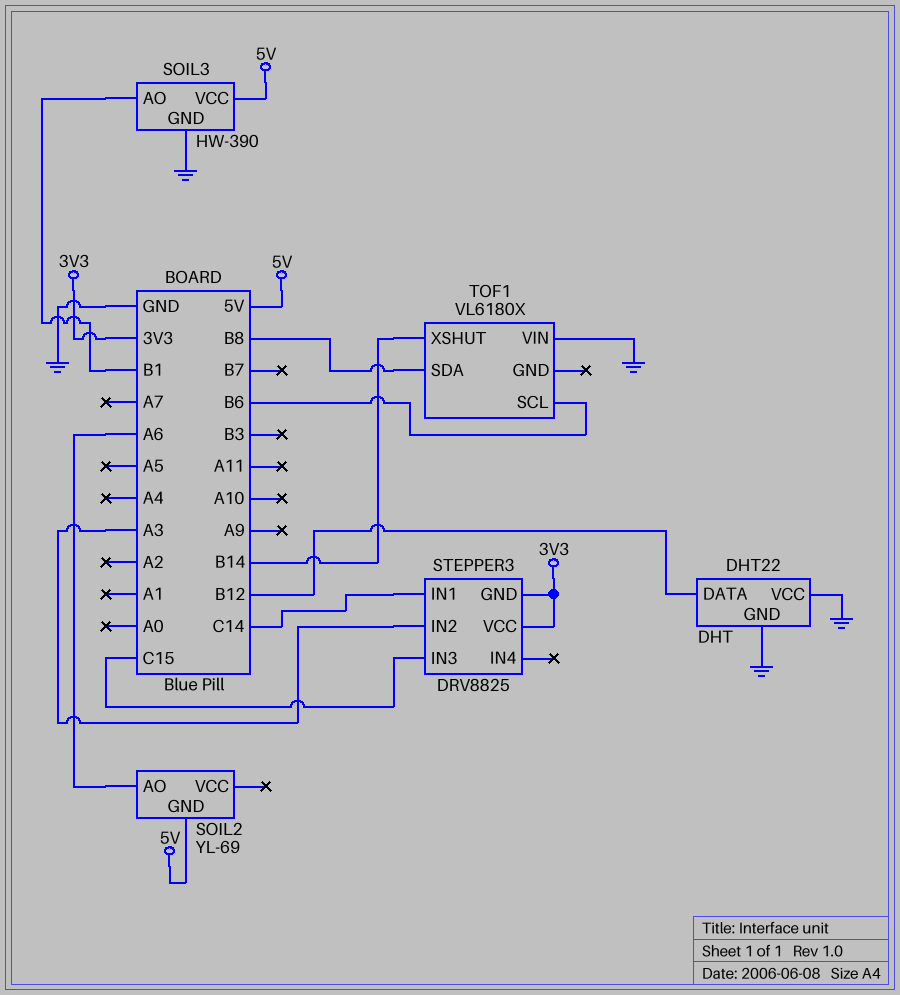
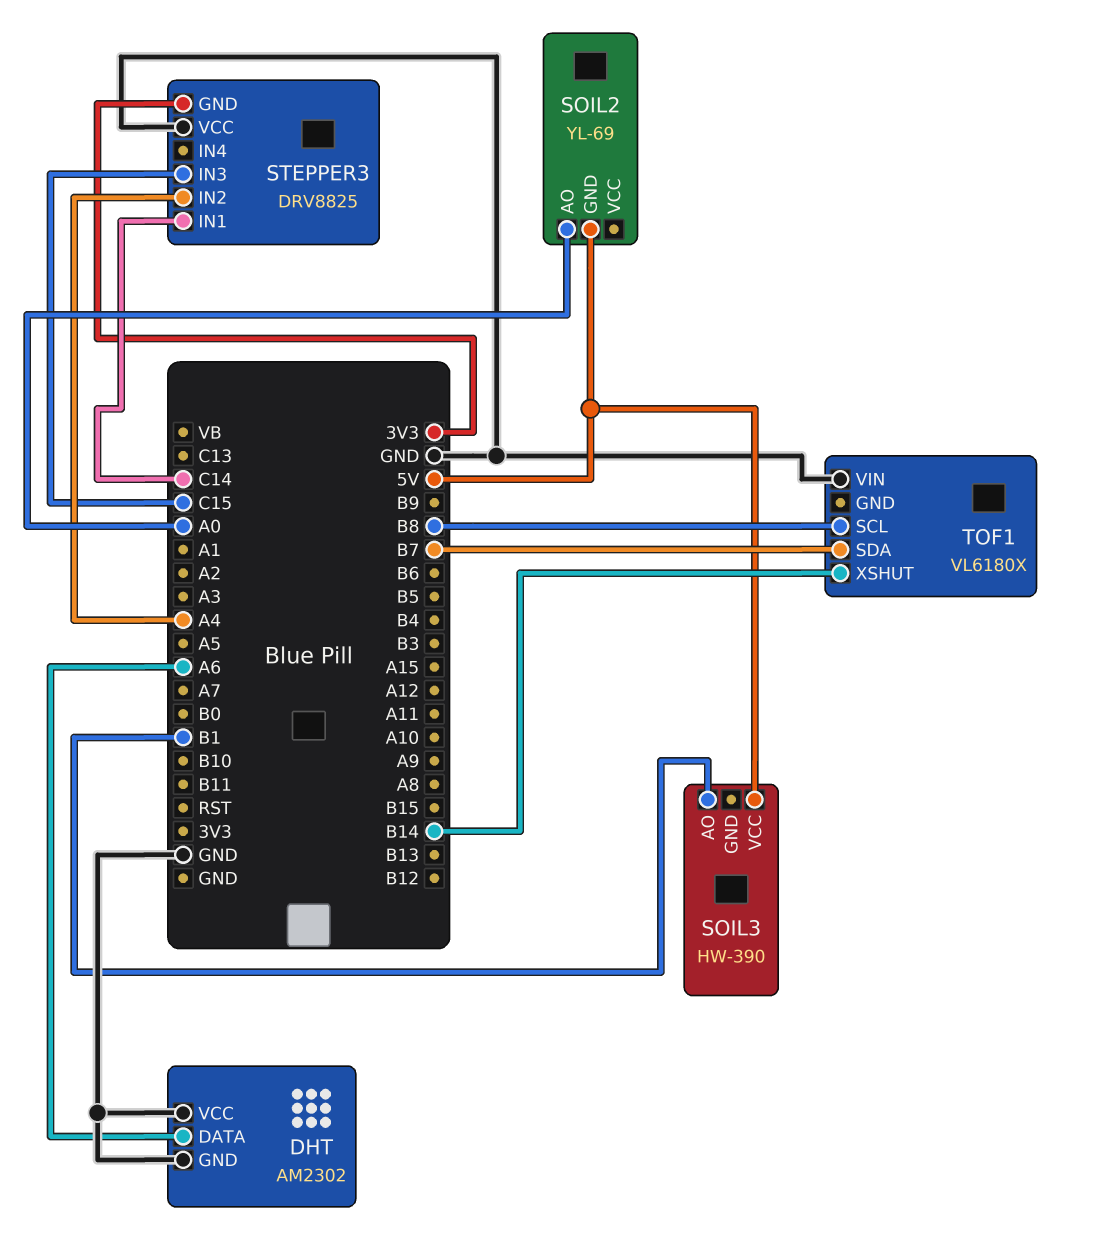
DHT: DHT22 -> AM2302
DHT pin DATA: B12 -> A6
SOIL2 pin AO: A6 -> A0
SOIL3 pin GND: GND -> none
STEPPER3 pin IN2: A3 -> A4
STEPPER3 pin VCC: 3V3 -> GND
TOF1 pin SCL: B6 -> B8
TOF1 pin SDA: B8 -> B7

